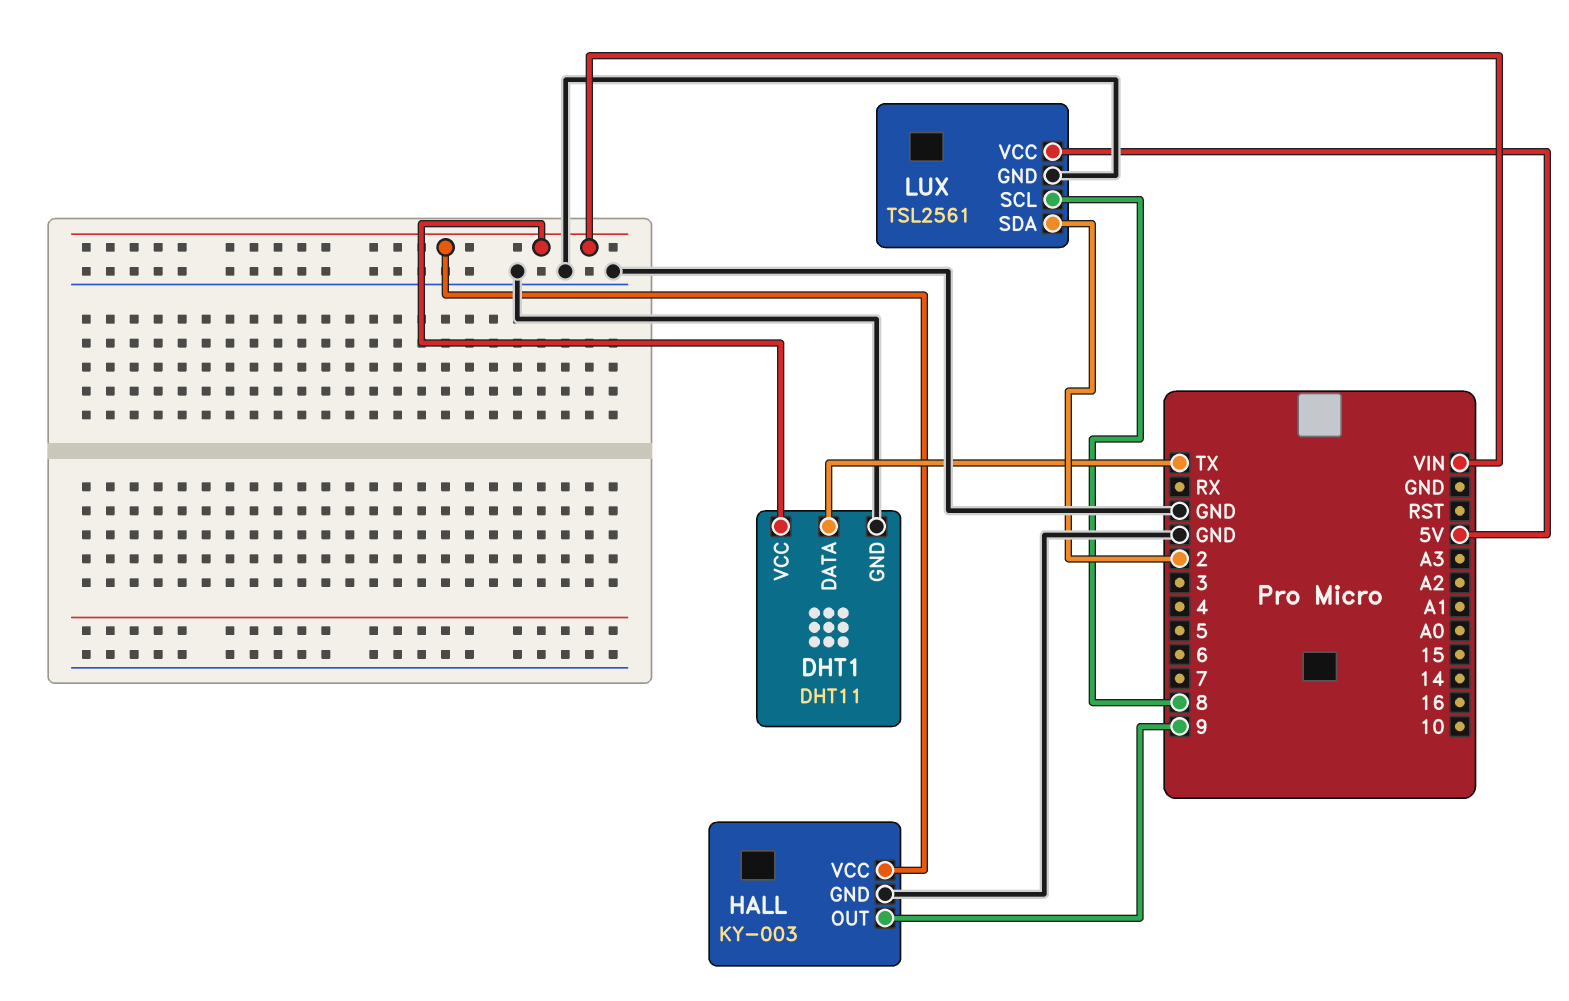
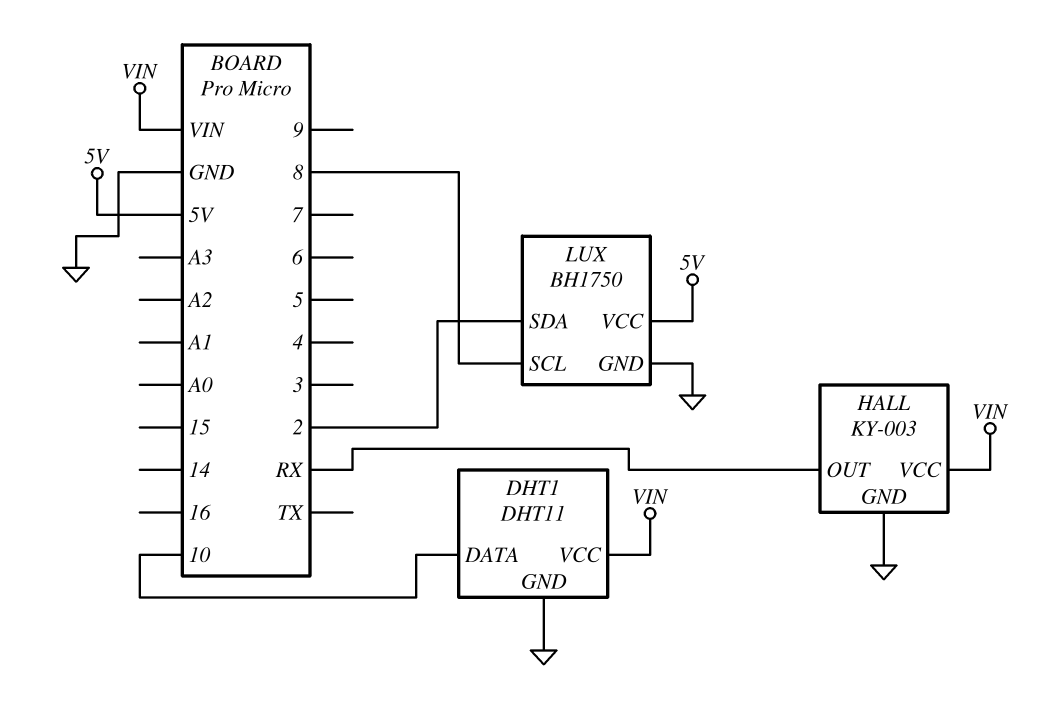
DHT1 pin DATA: TX -> 10
HALL pin OUT: 9 -> RX
LUX: TSL2561 -> BH1750

